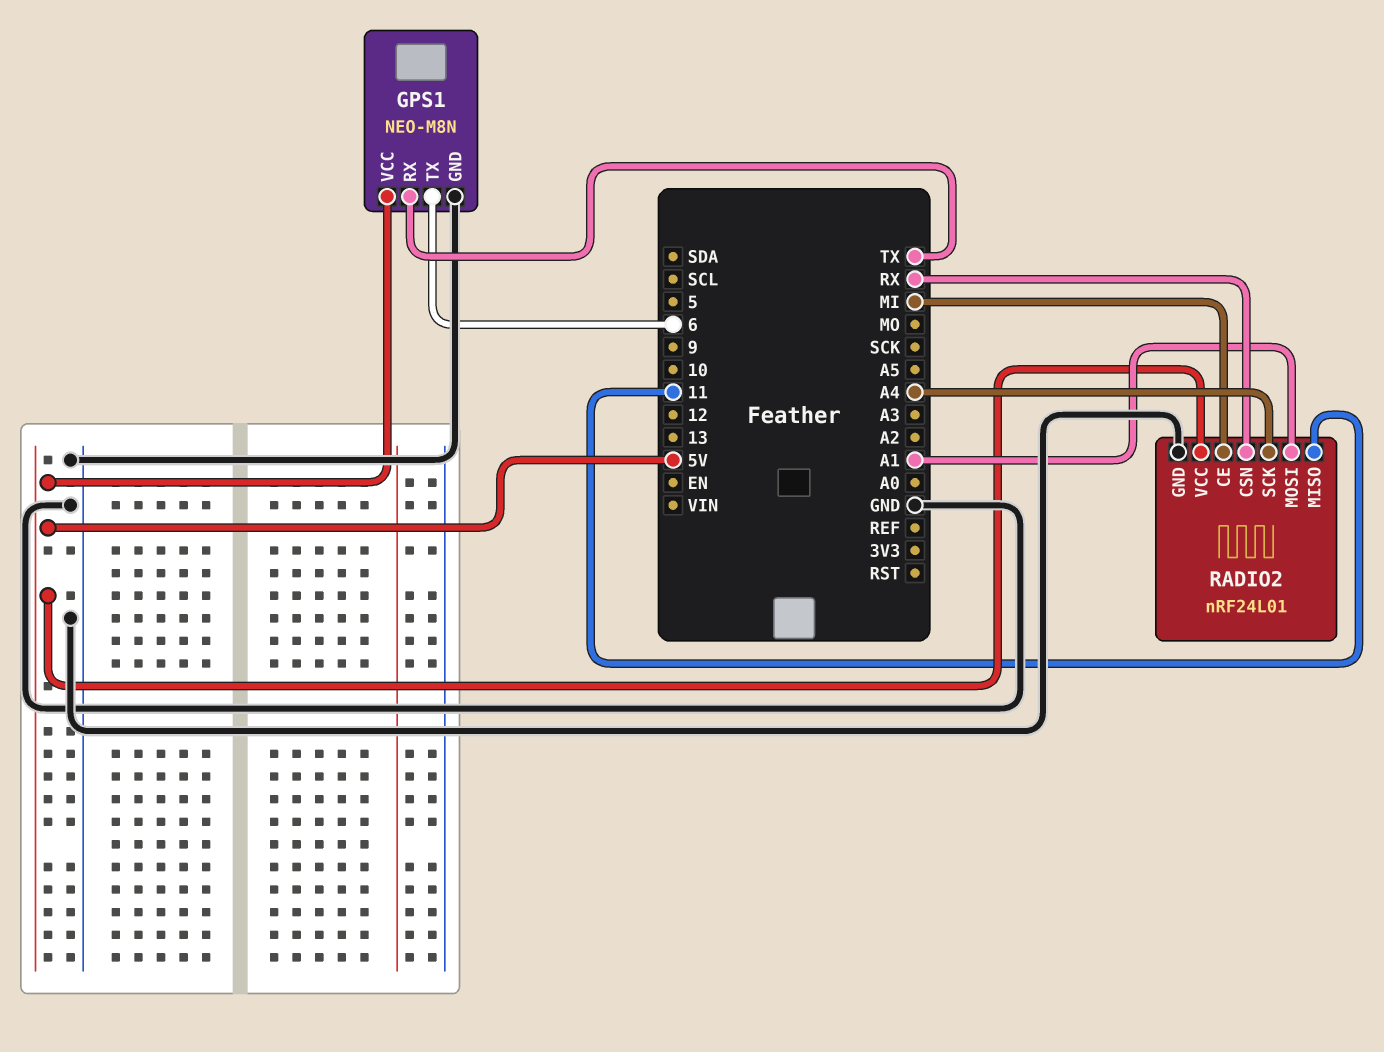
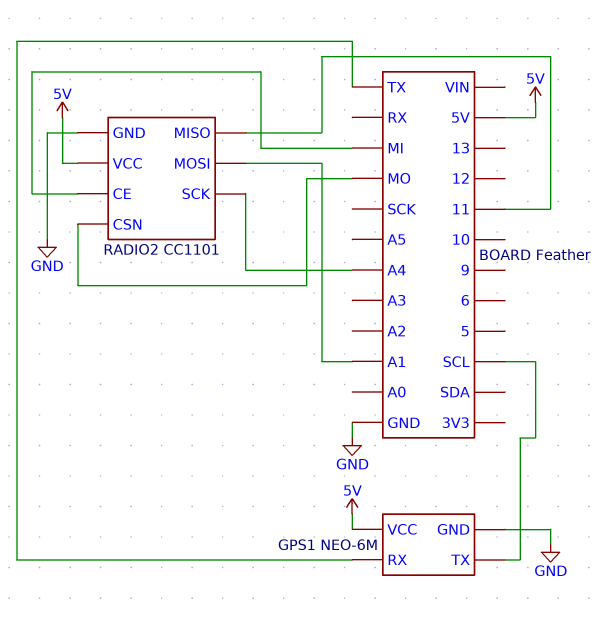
GPS1: NEO-M8N -> NEO-6M
GPS1 pin TX: 6 -> SCL
RADIO2: nRF24L01 -> CC1101
RADIO2 pin CSN: RX -> MO

